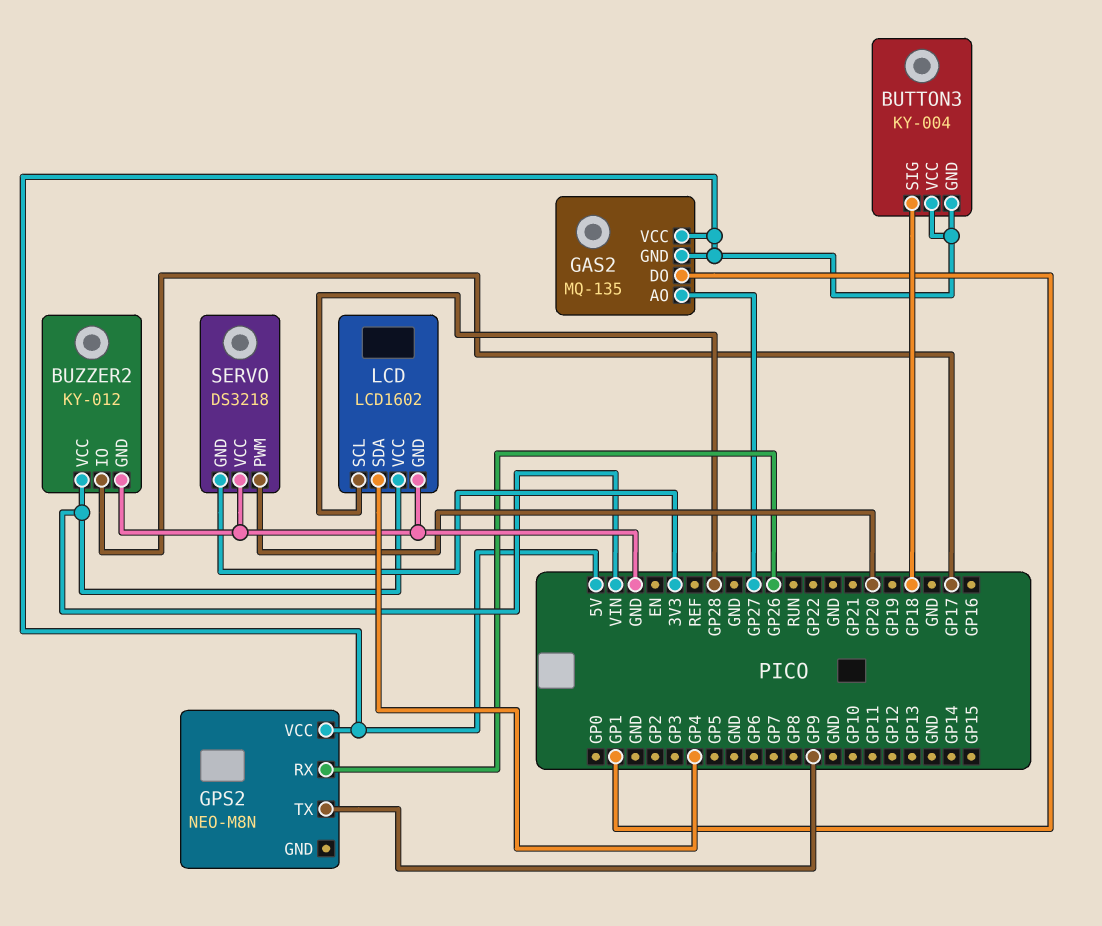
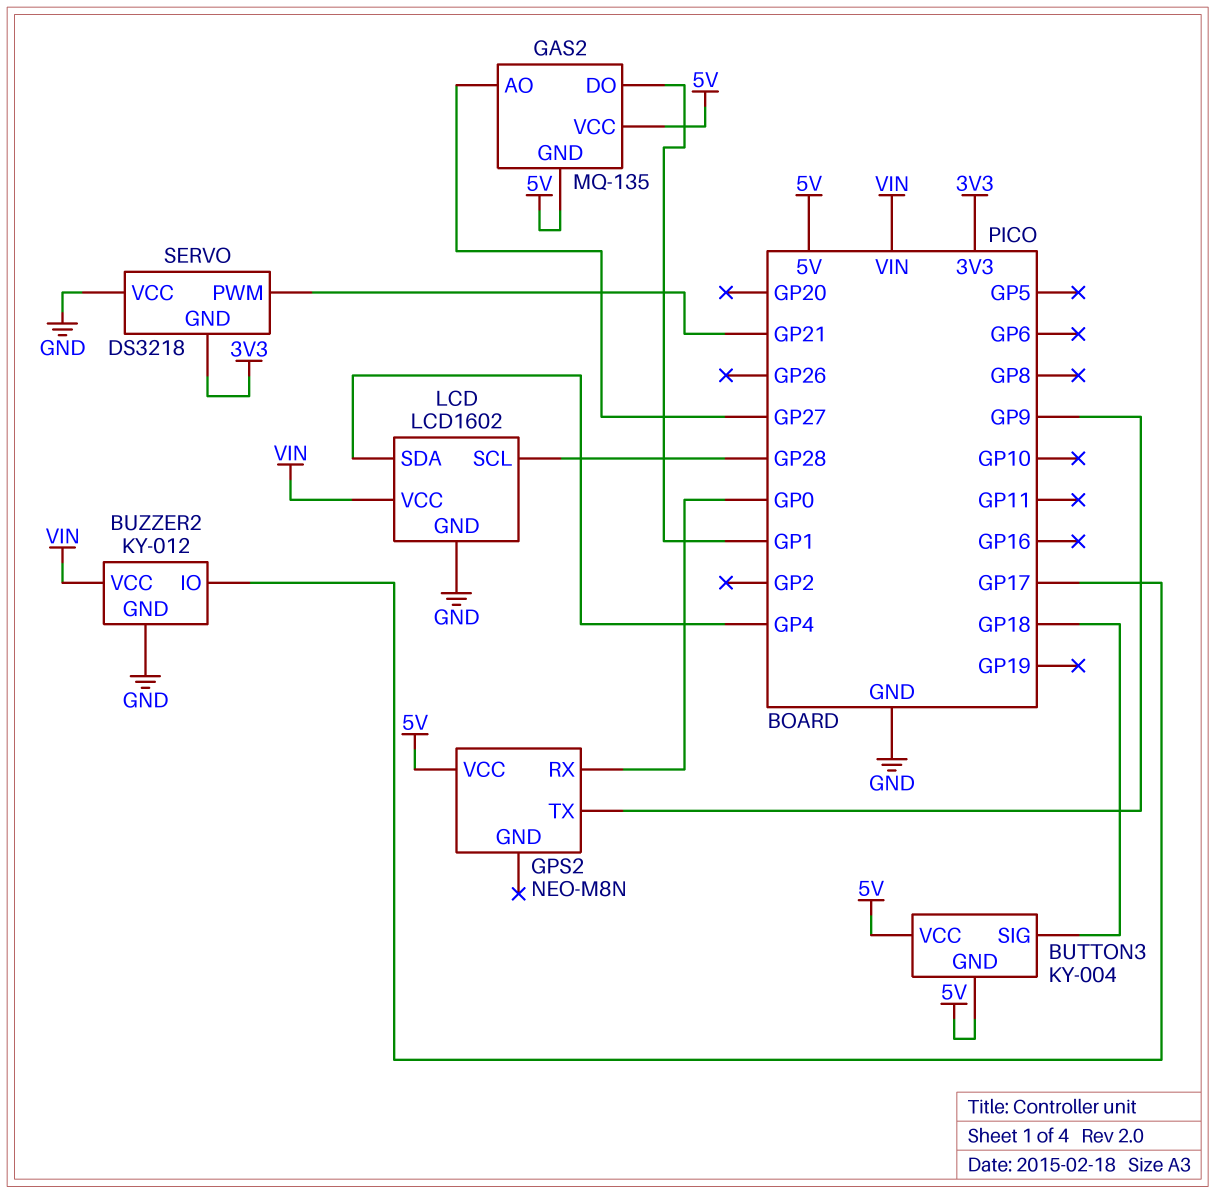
GPS2 pin RX: GP26 -> GP0
SERVO pin PWM: GP20 -> GP21

